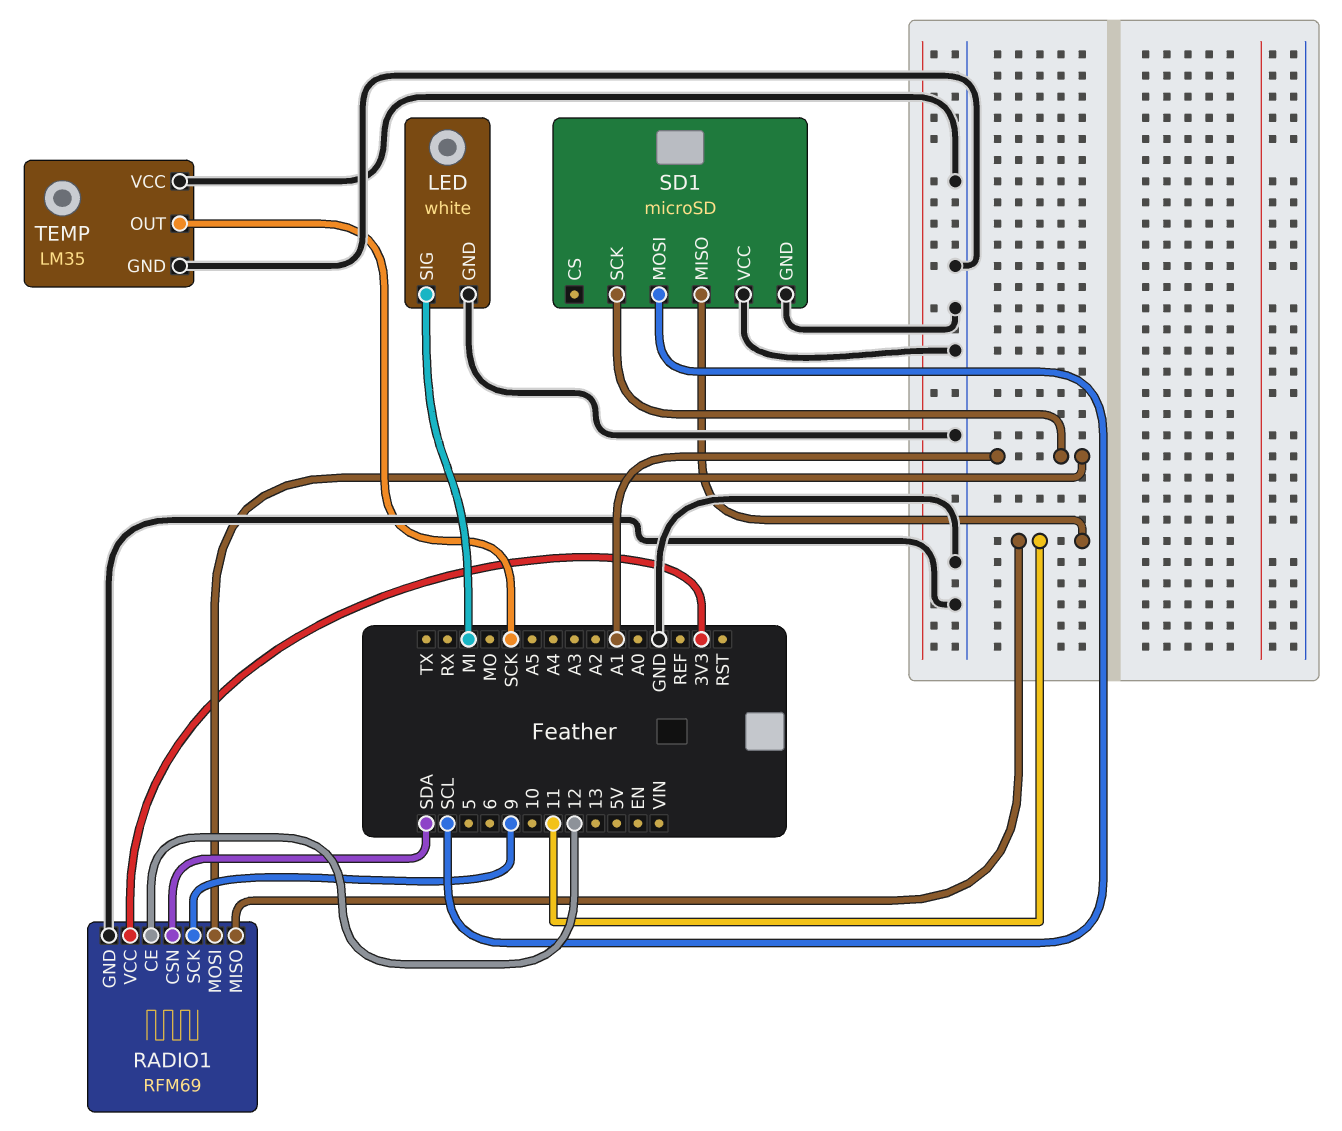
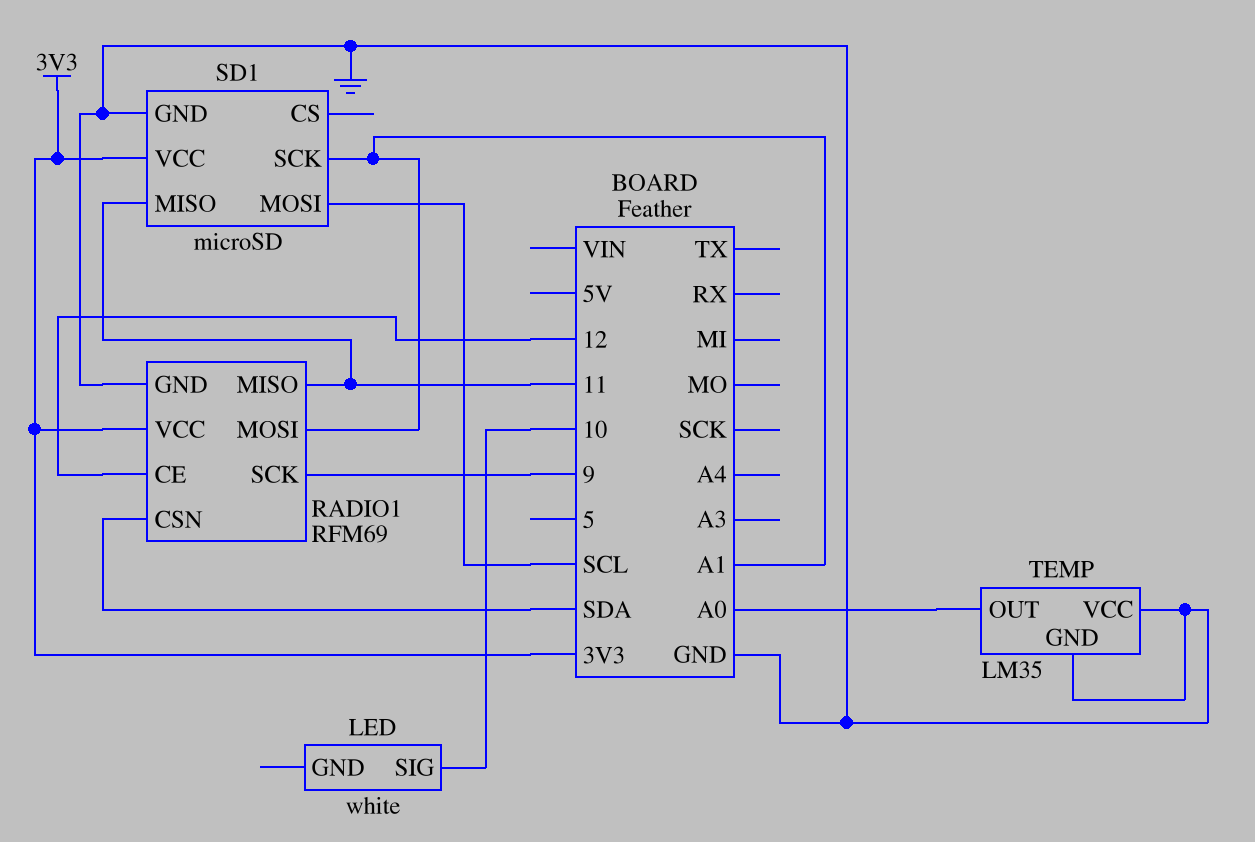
LED pin GND: GND -> none
LED pin SIG: MI -> 10
SD1 pin VCC: GND -> 3V3
TEMP pin OUT: SCK -> A0

